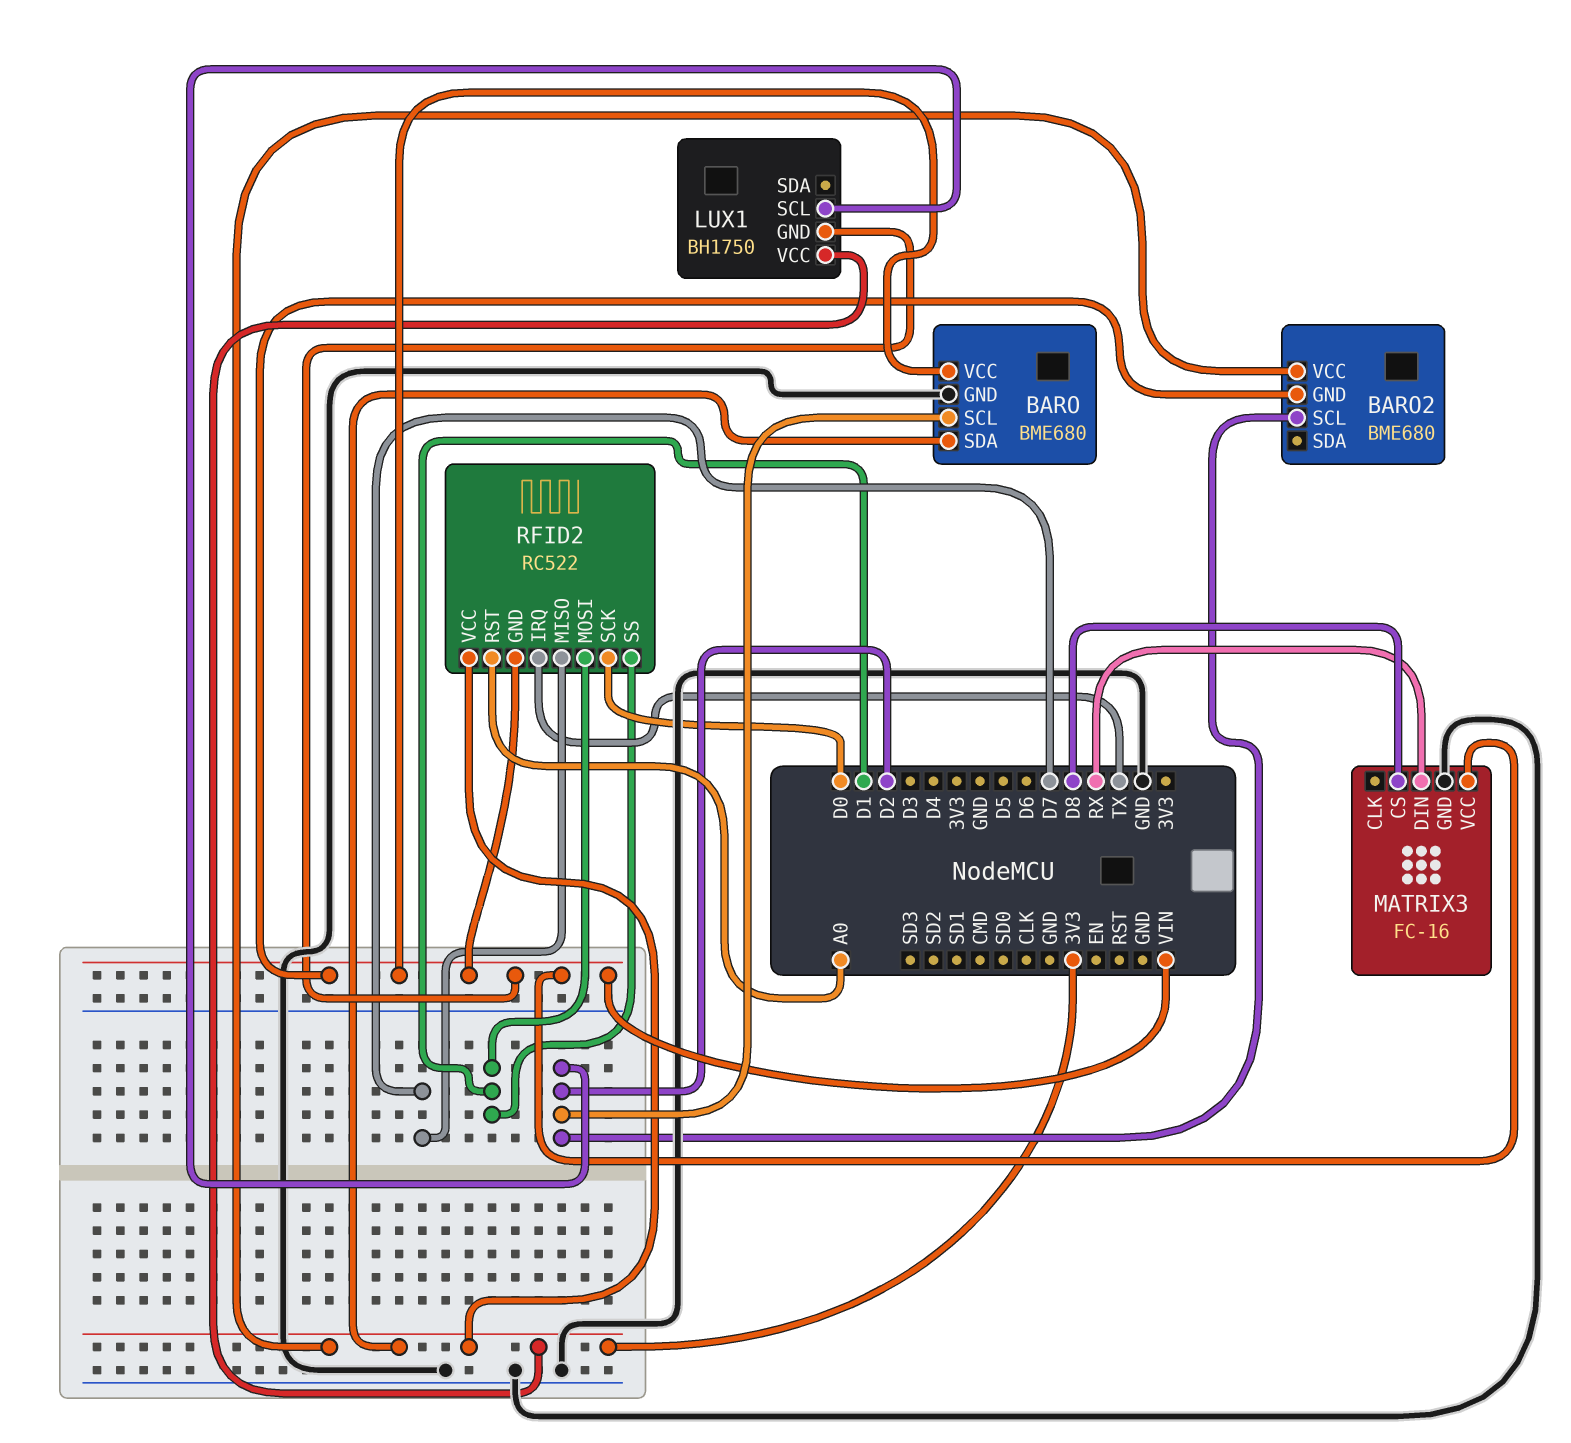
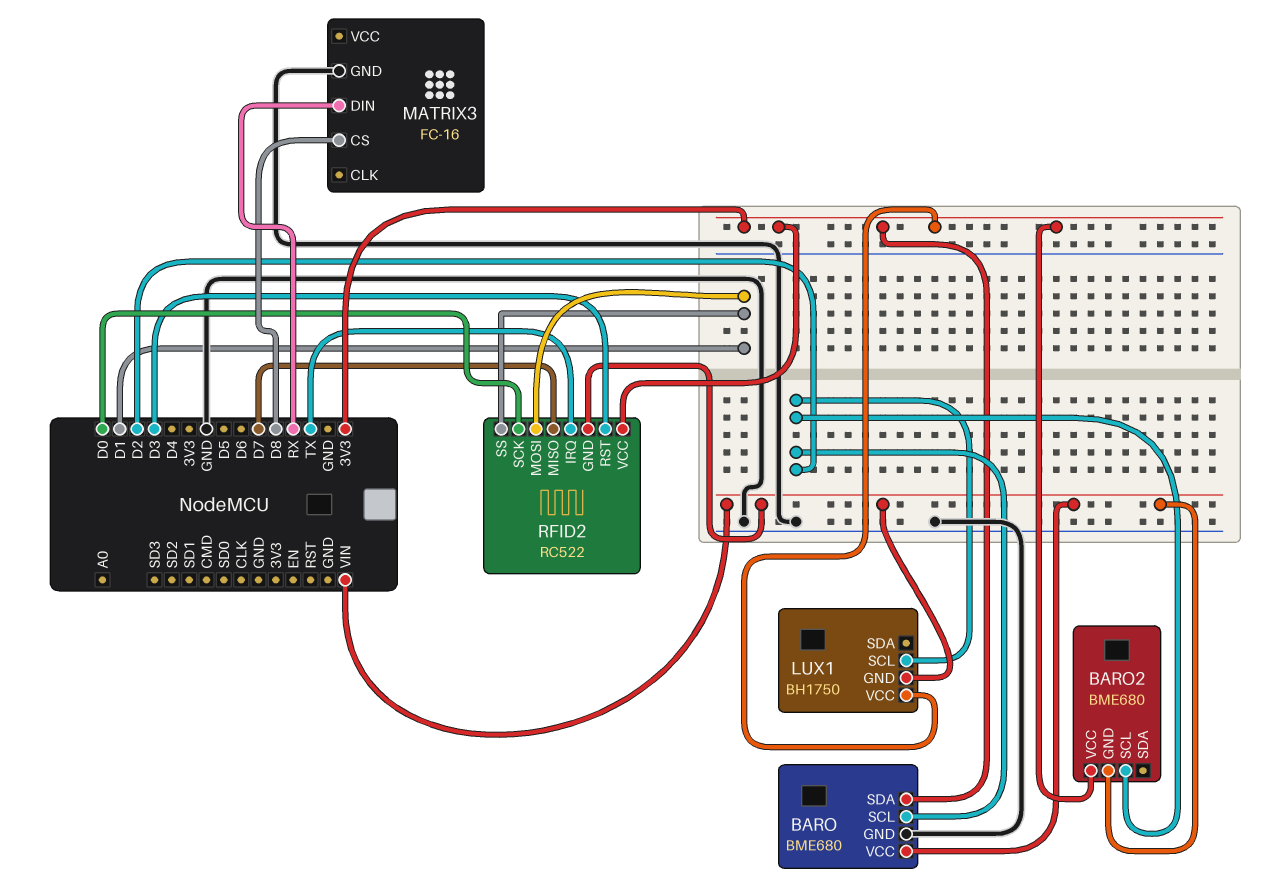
MATRIX3 pin VCC: VIN -> none
RFID2 pin RST: A0 -> D3

